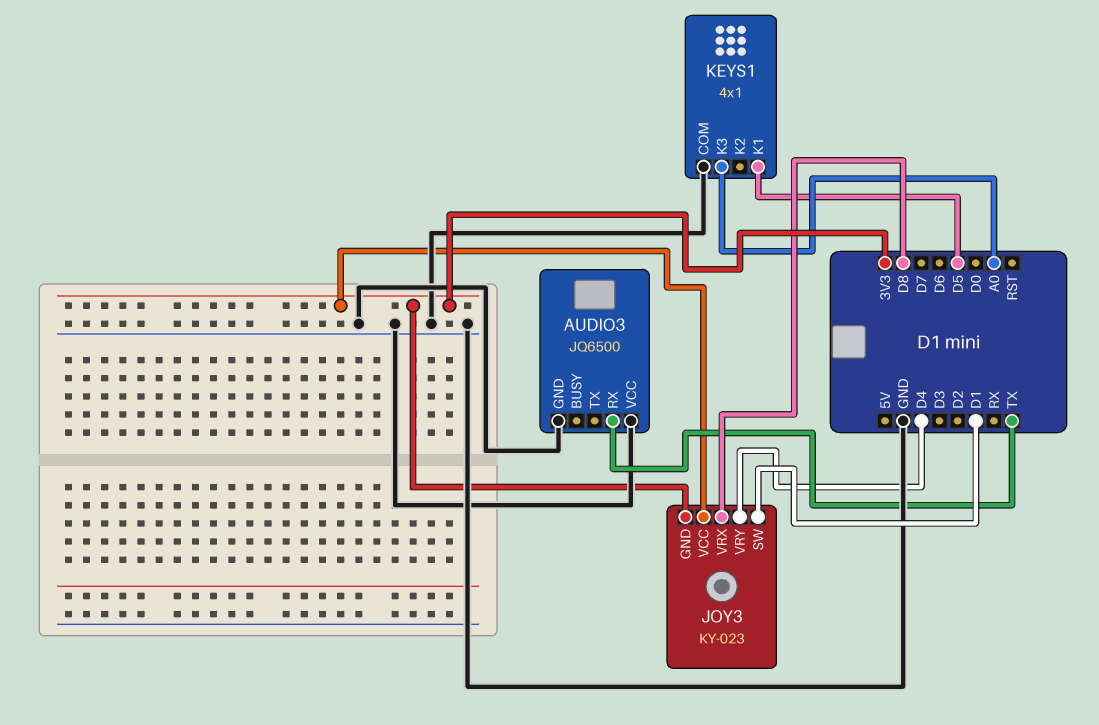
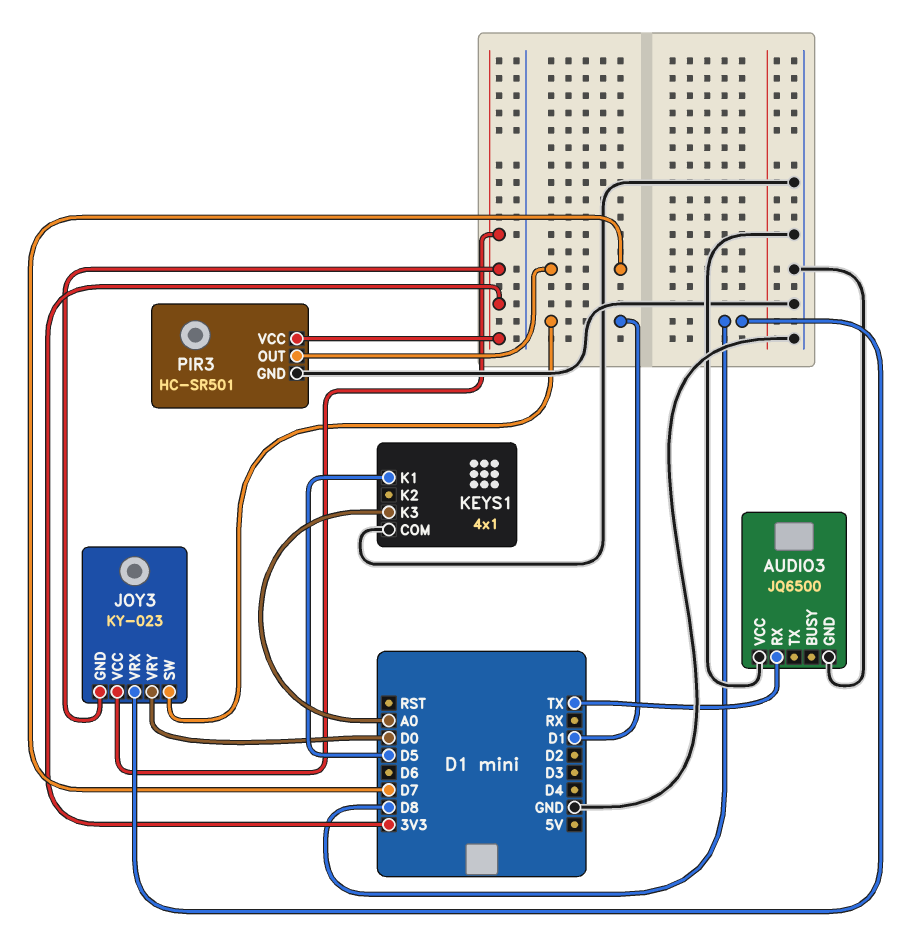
JOY3 pin VRY: D4 -> D0
PIR3: none -> HC-SR501
PIR3 pin GND: none -> GND
PIR3 pin OUT: none -> D7
PIR3 pin VCC: none -> 3V3

